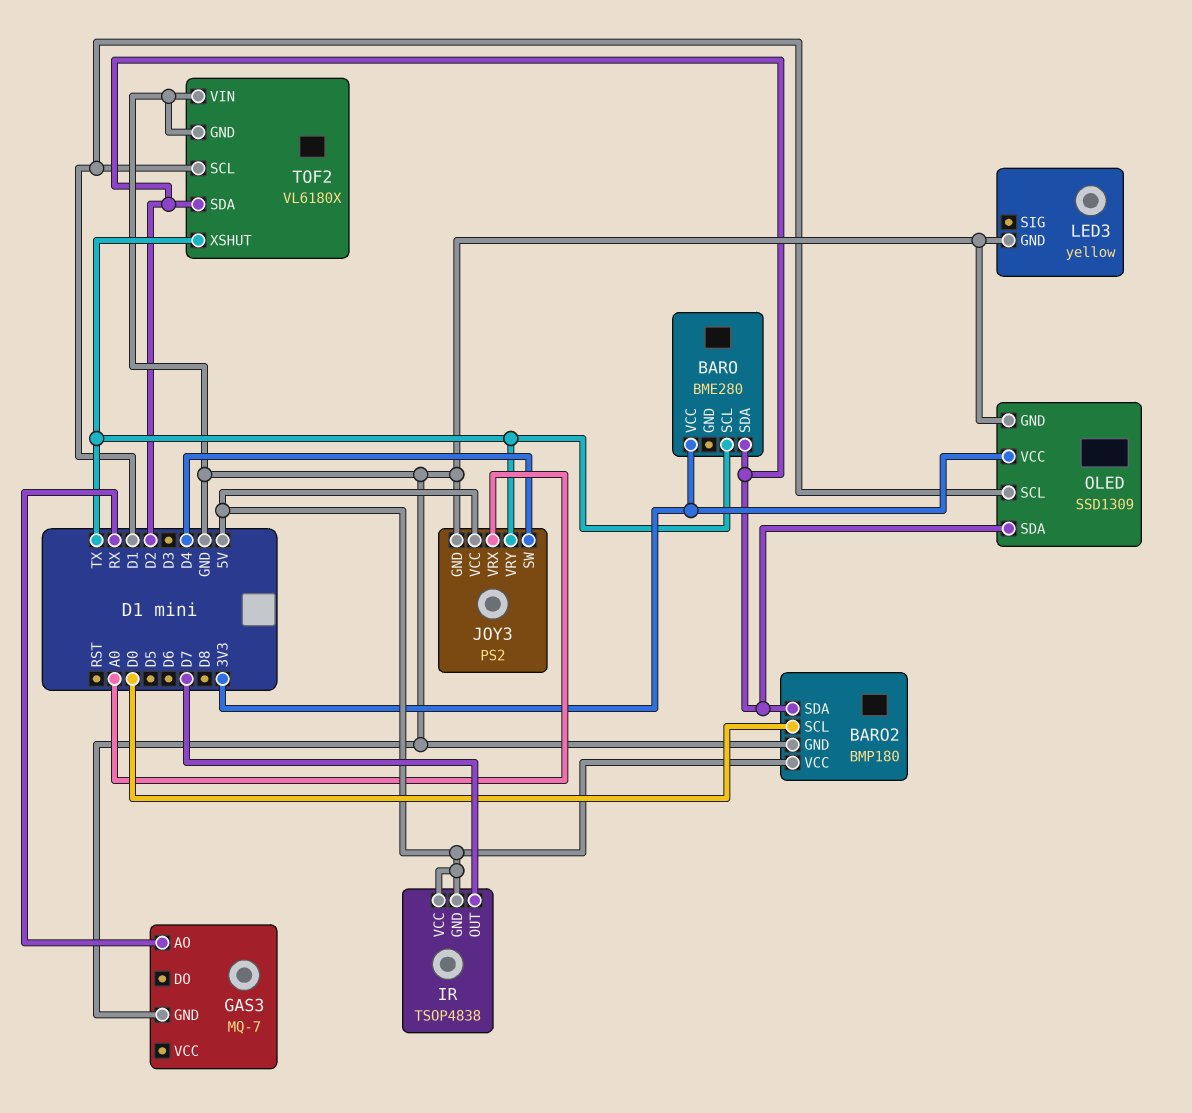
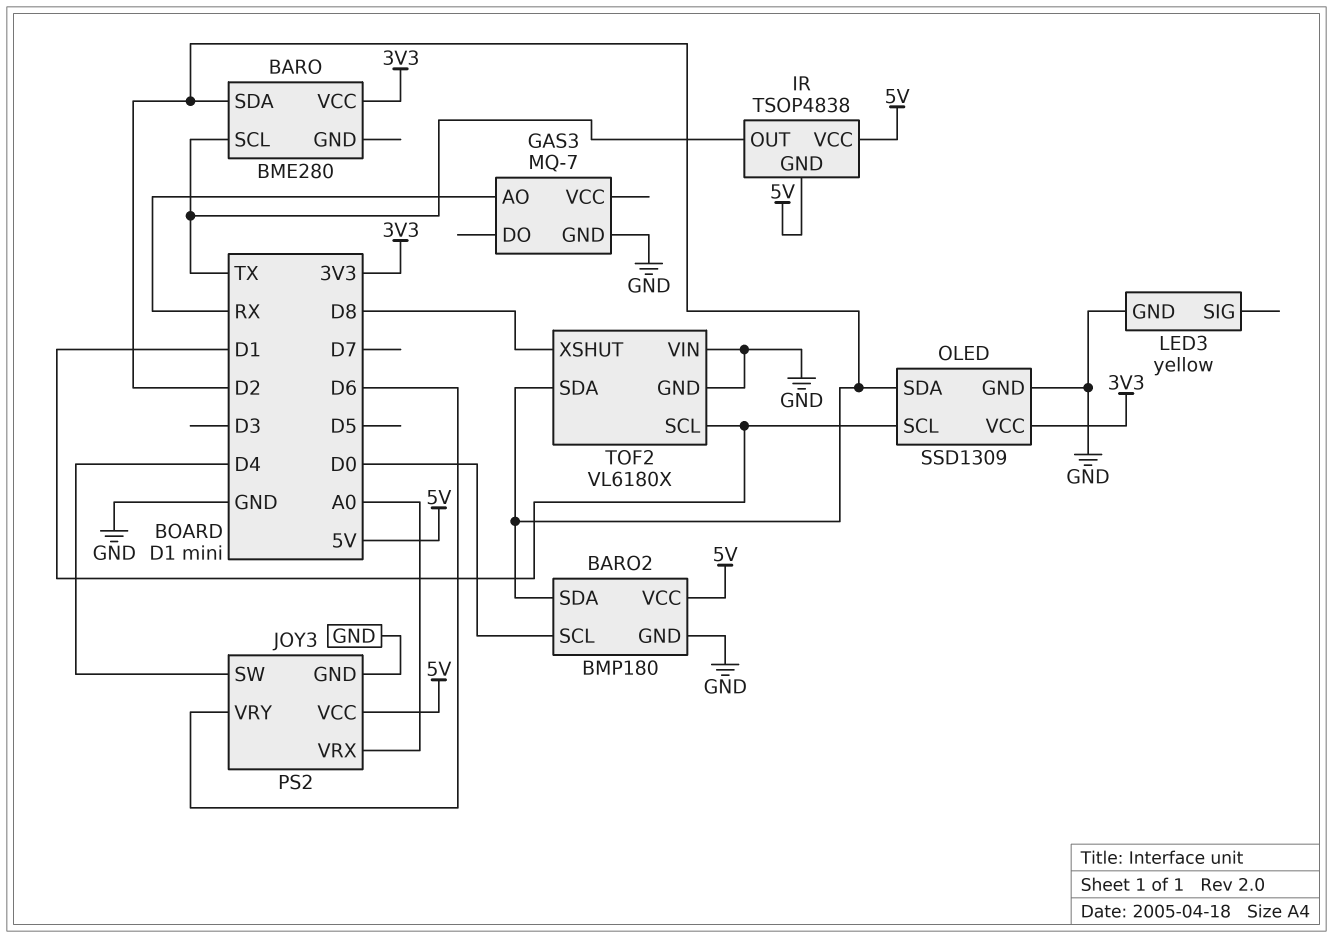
IR pin OUT: D7 -> TX
JOY3 pin VRY: TX -> D6
TOF2 pin XSHUT: TX -> D8

